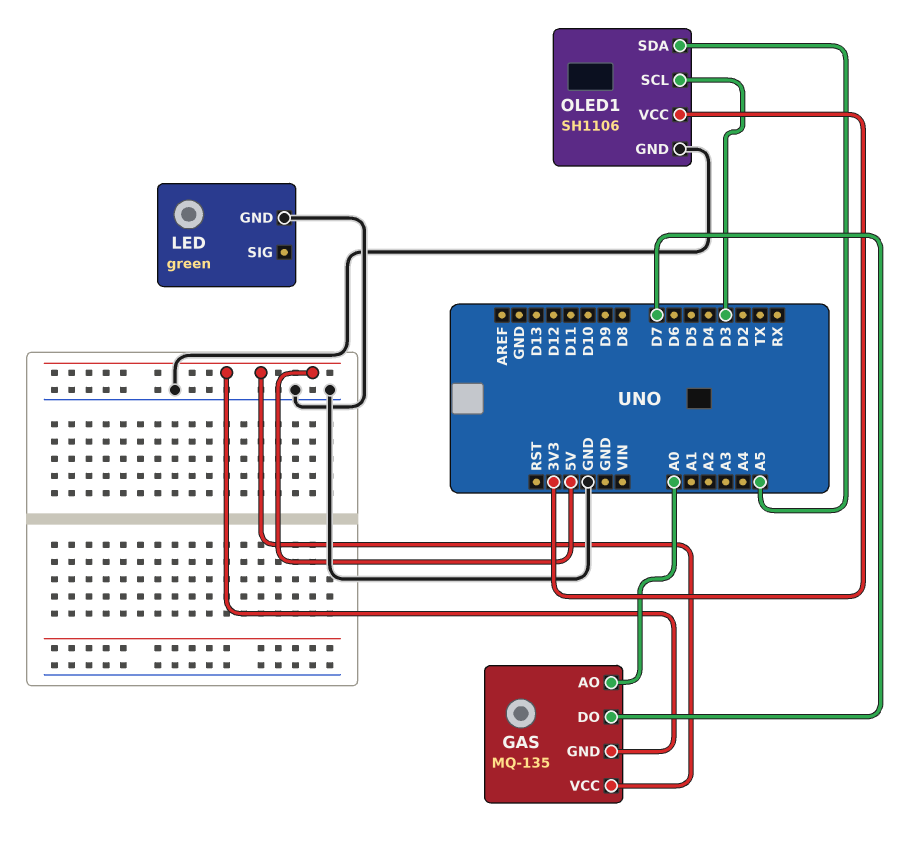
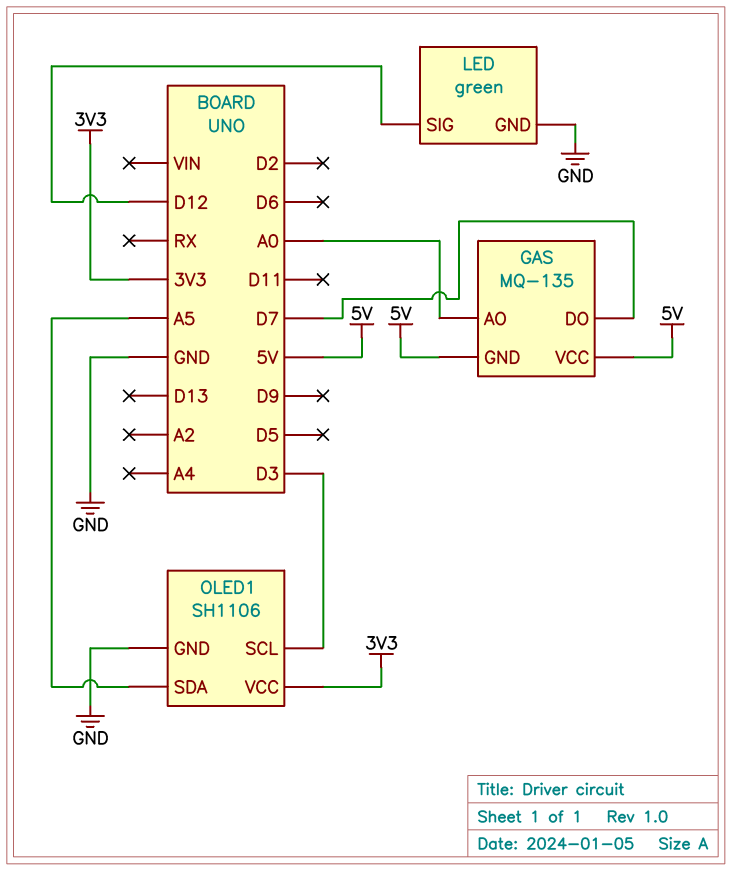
LED pin SIG: none -> D12

